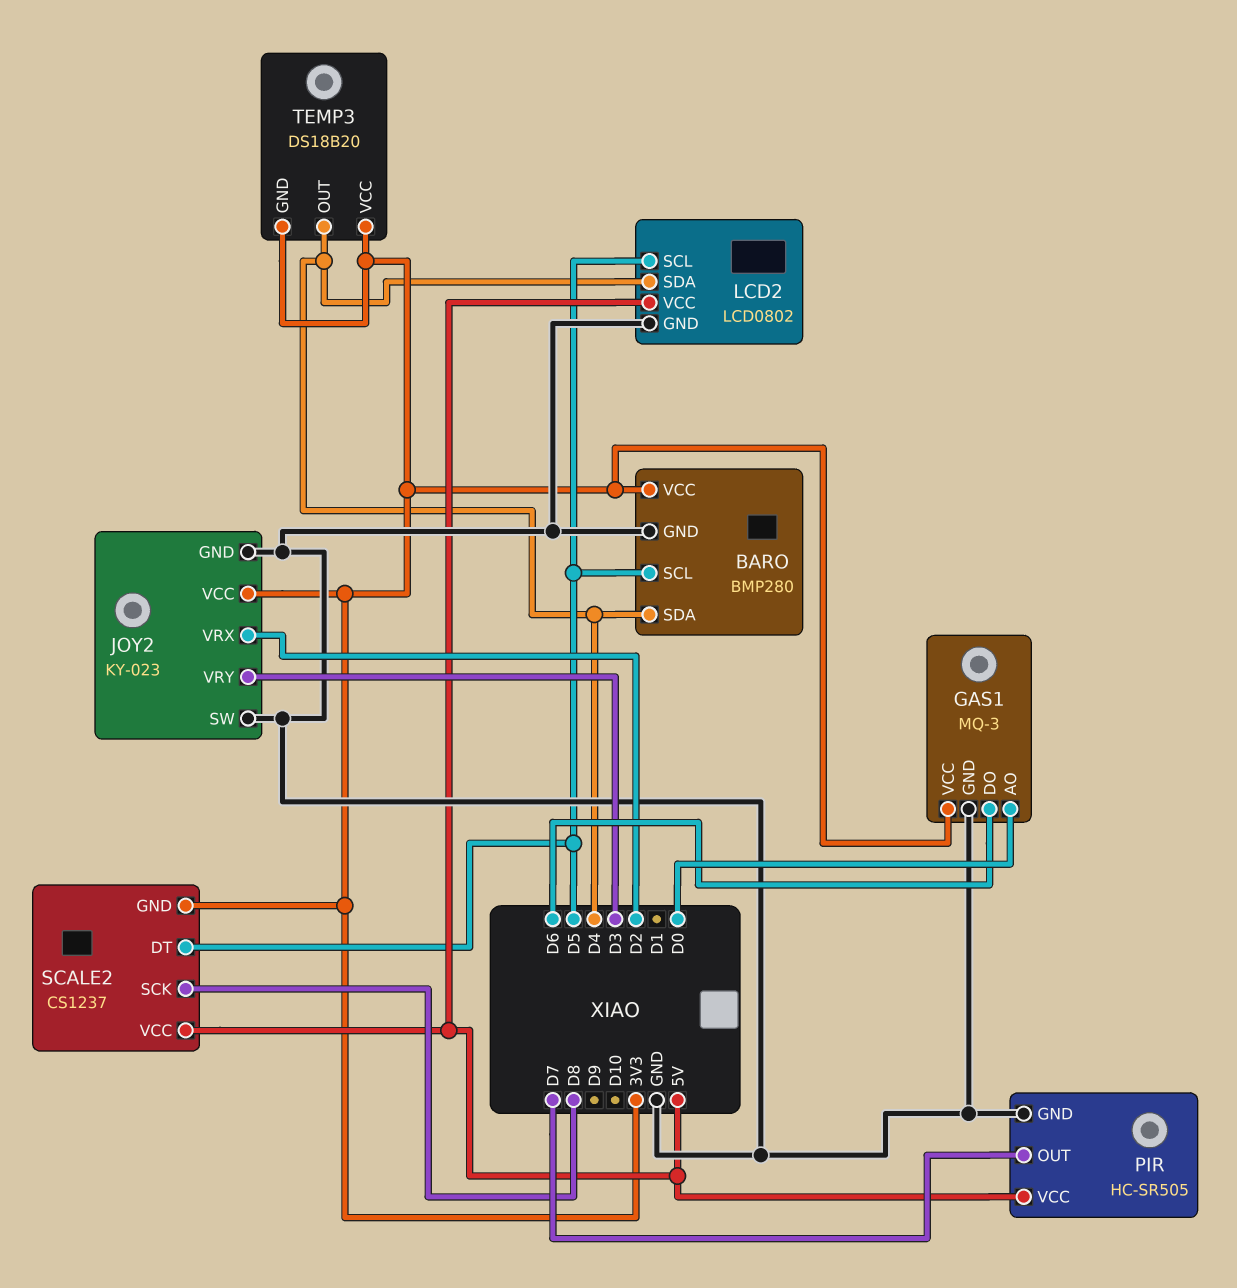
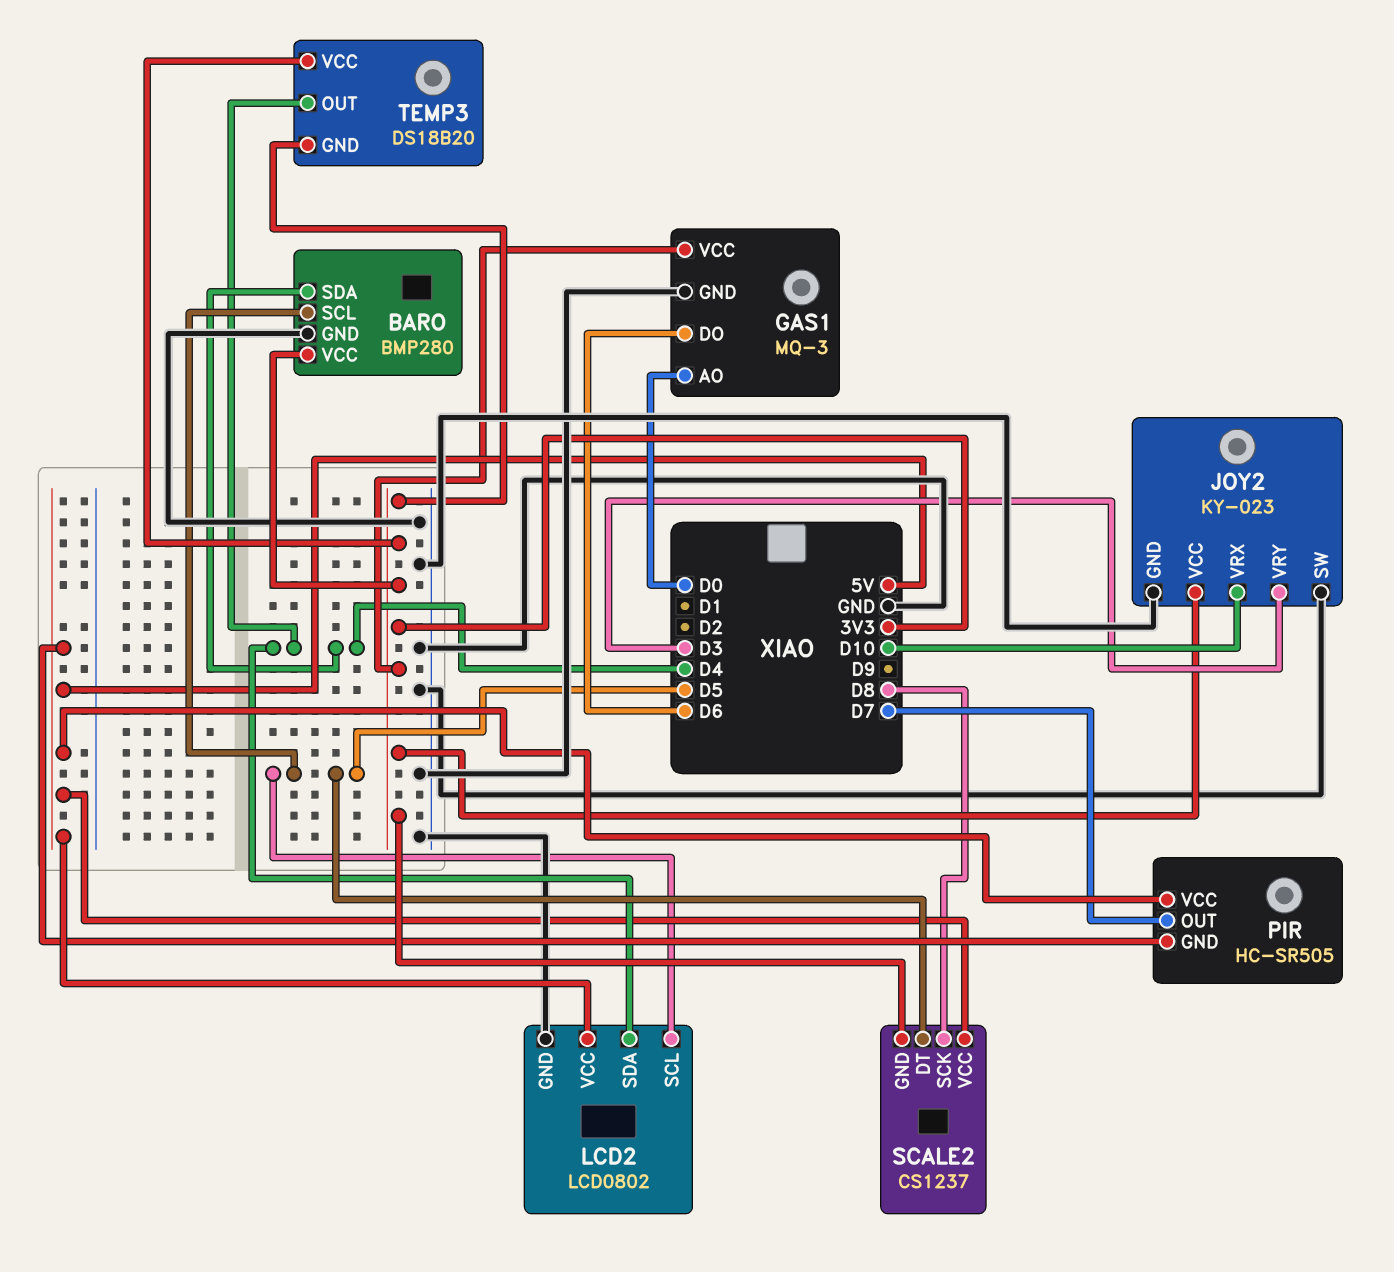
JOY2 pin VRX: D2 -> D10
PIR pin GND: GND -> 5V

